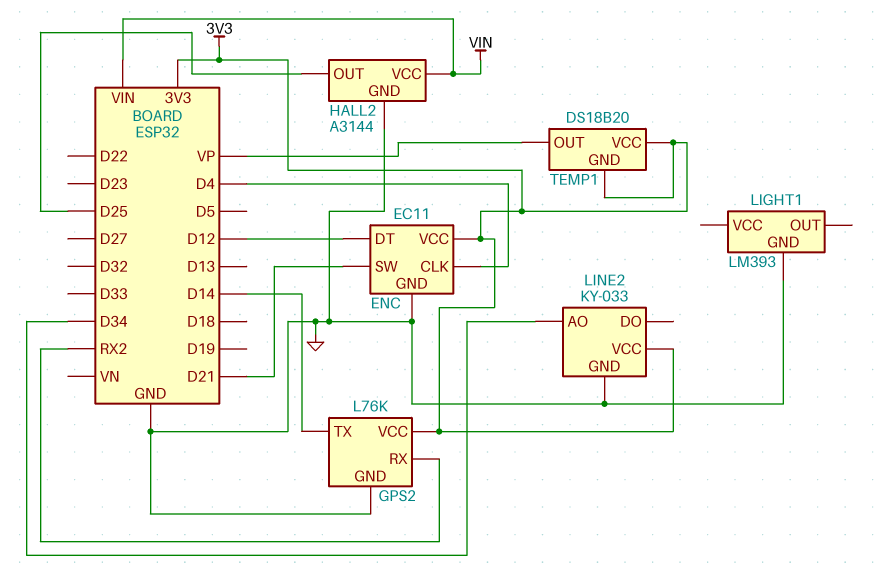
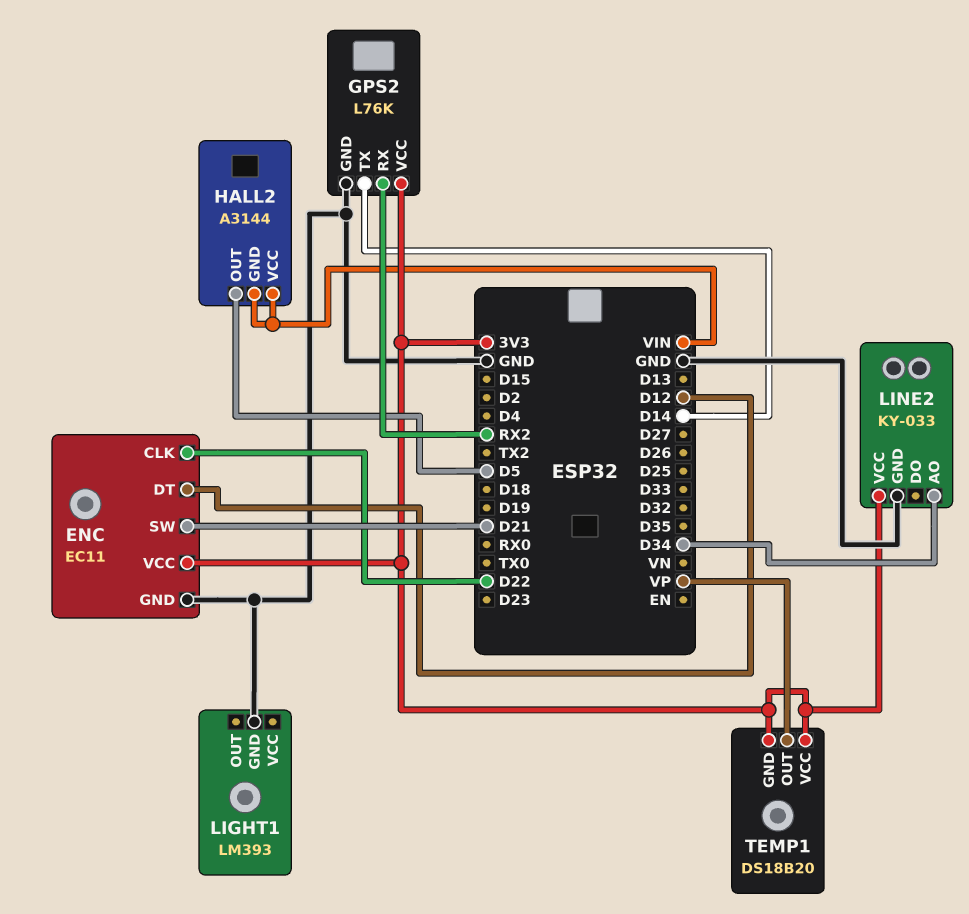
ENC pin CLK: D4 -> D22
HALL2 pin GND: GND -> VIN
HALL2 pin OUT: D25 -> D5

